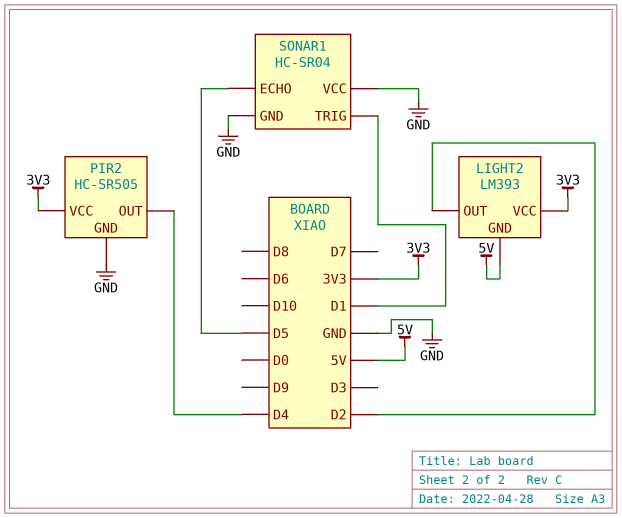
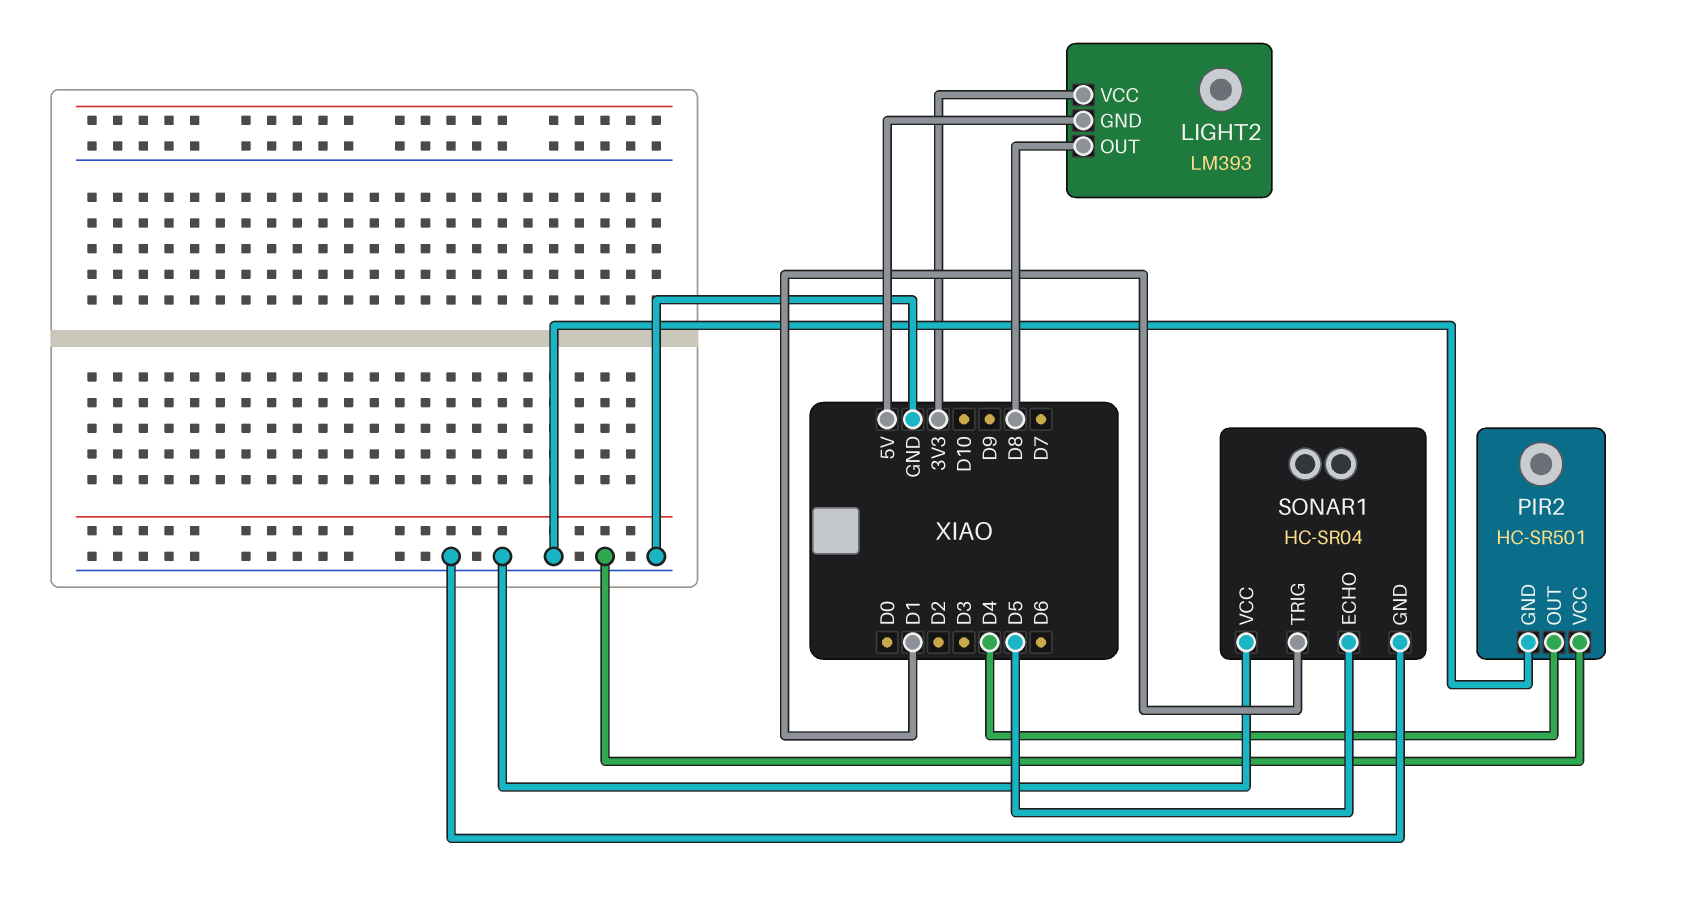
LIGHT2 pin OUT: D2 -> D8
PIR2: HC-SR505 -> HC-SR501
PIR2 pin VCC: 3V3 -> GND

